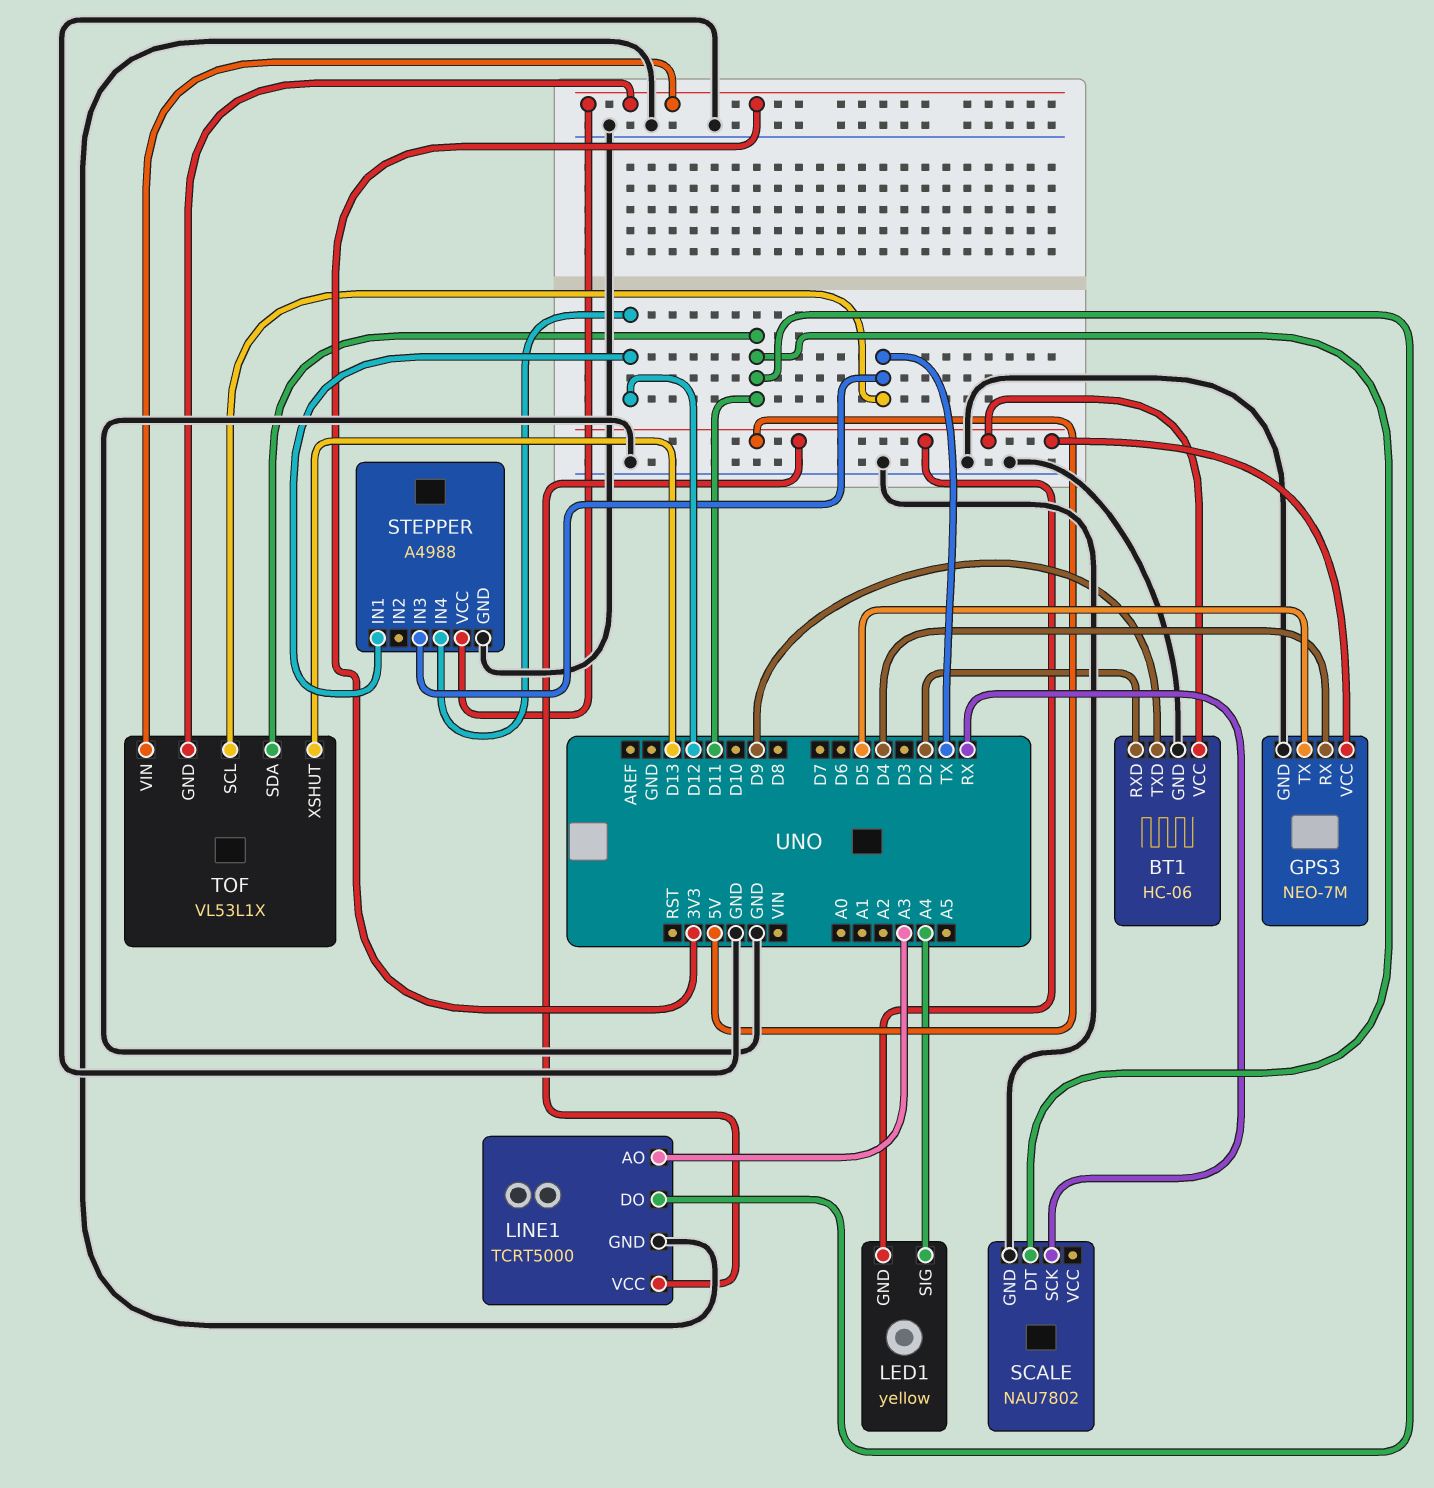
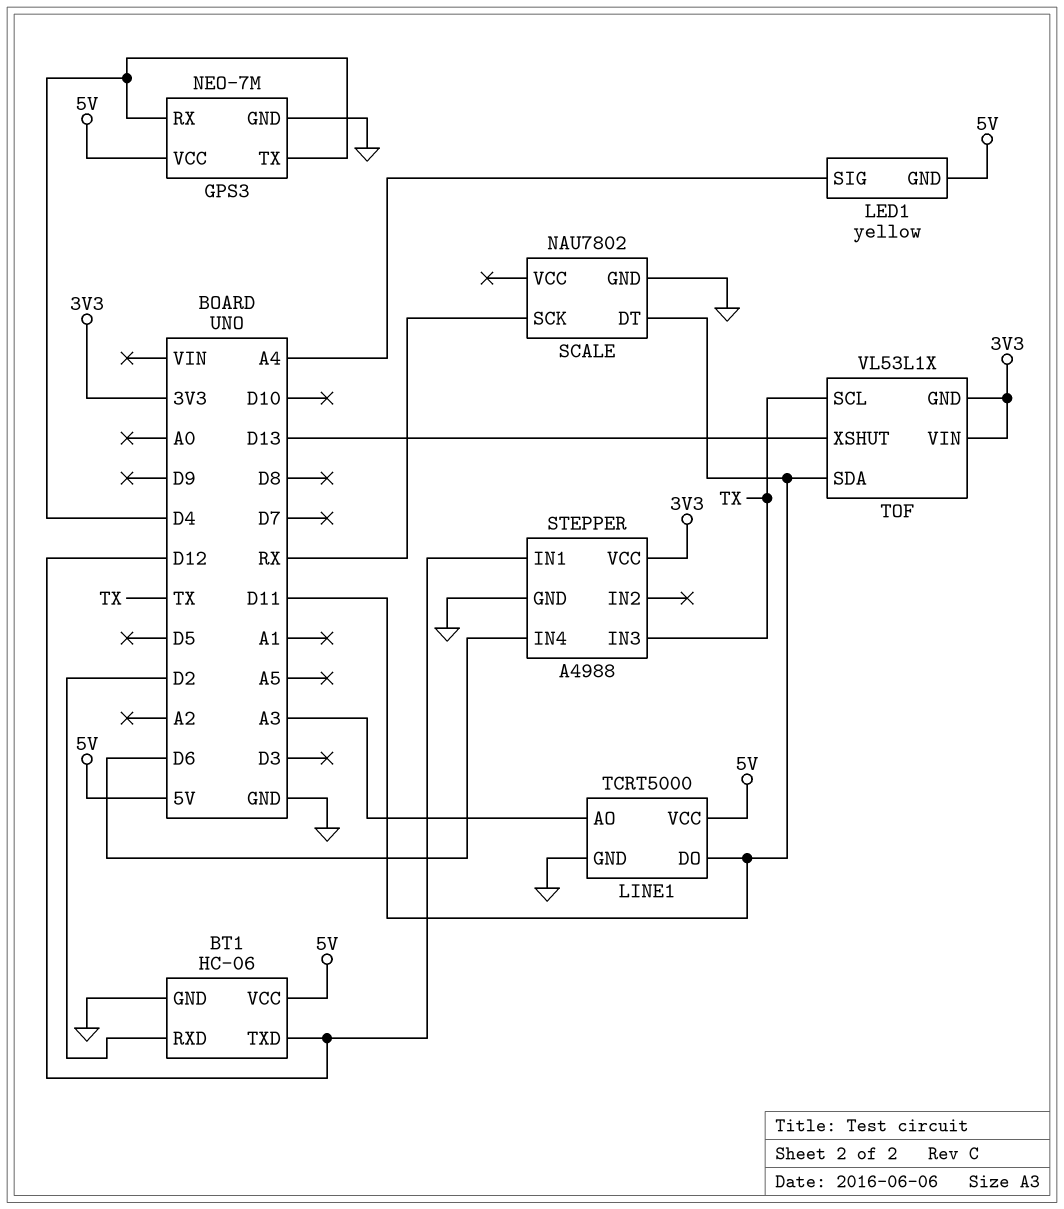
BT1 pin TXD: D9 -> D12
GPS3 pin TX: D5 -> D4
STEPPER pin IN4: D12 -> D6

